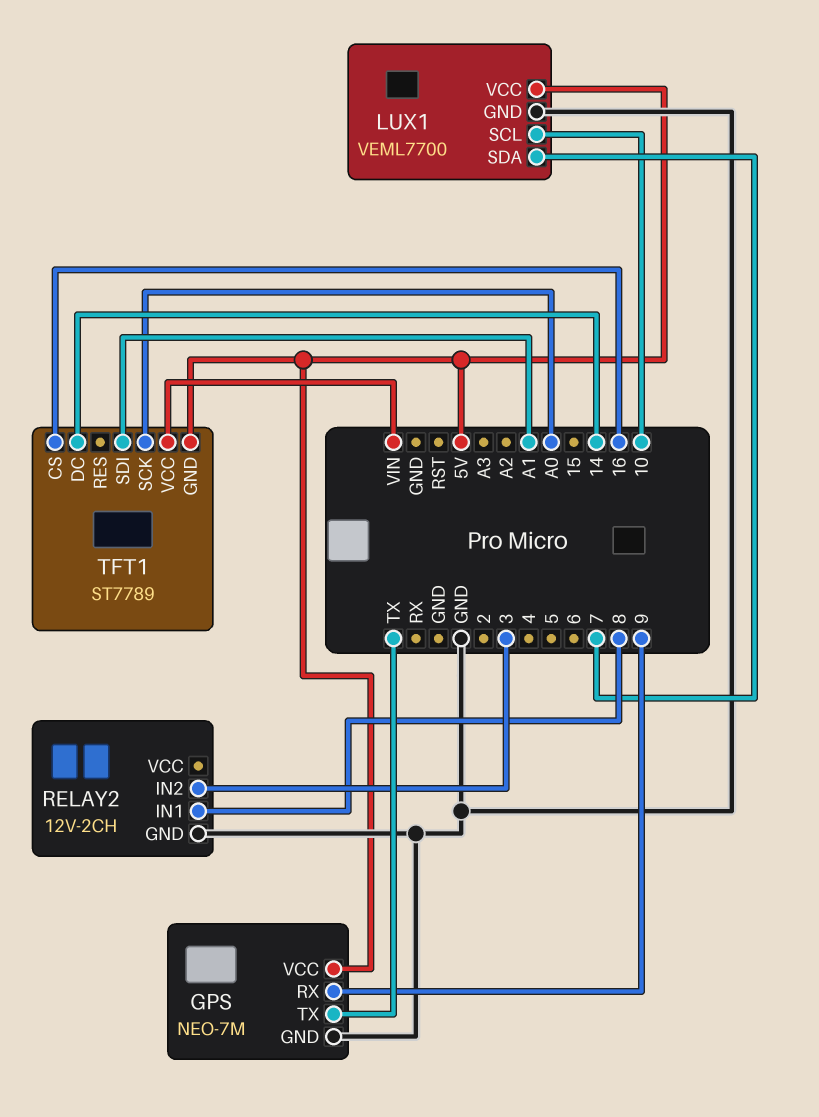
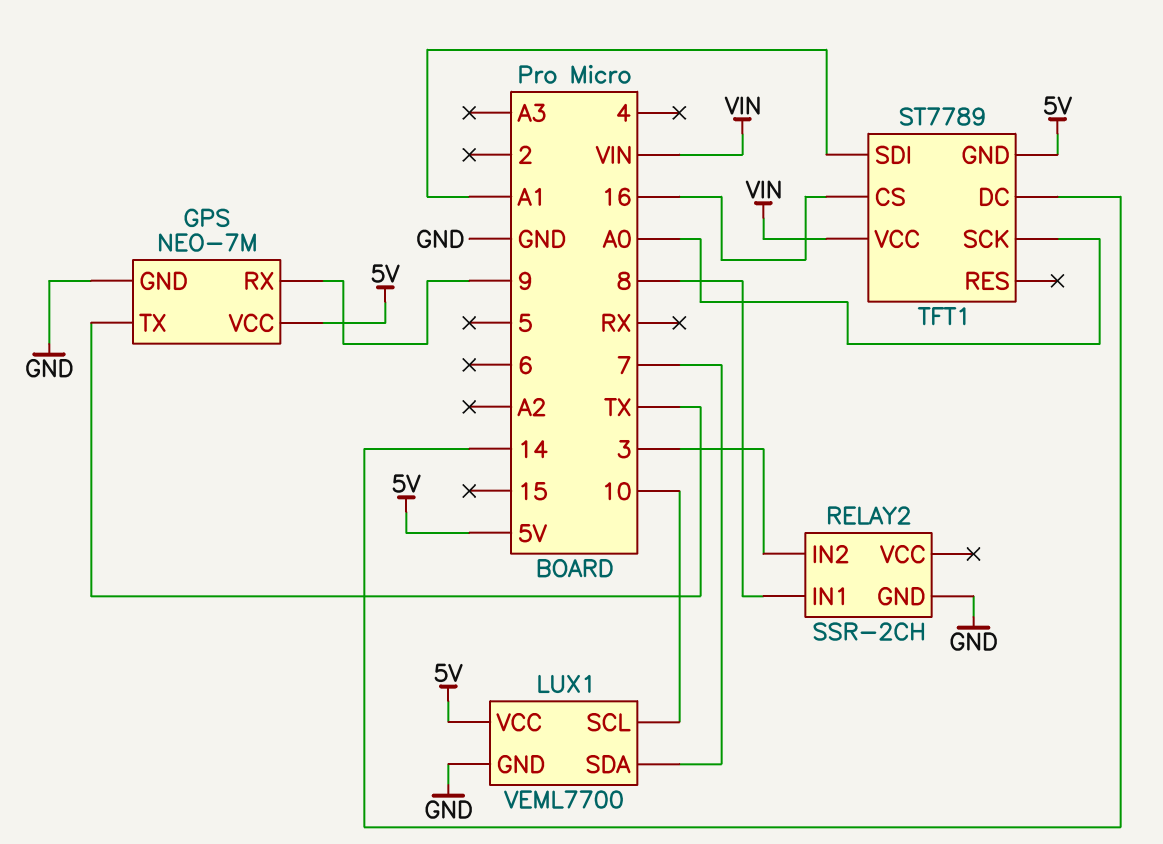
RELAY2: 12V-2CH -> SSR-2CH

